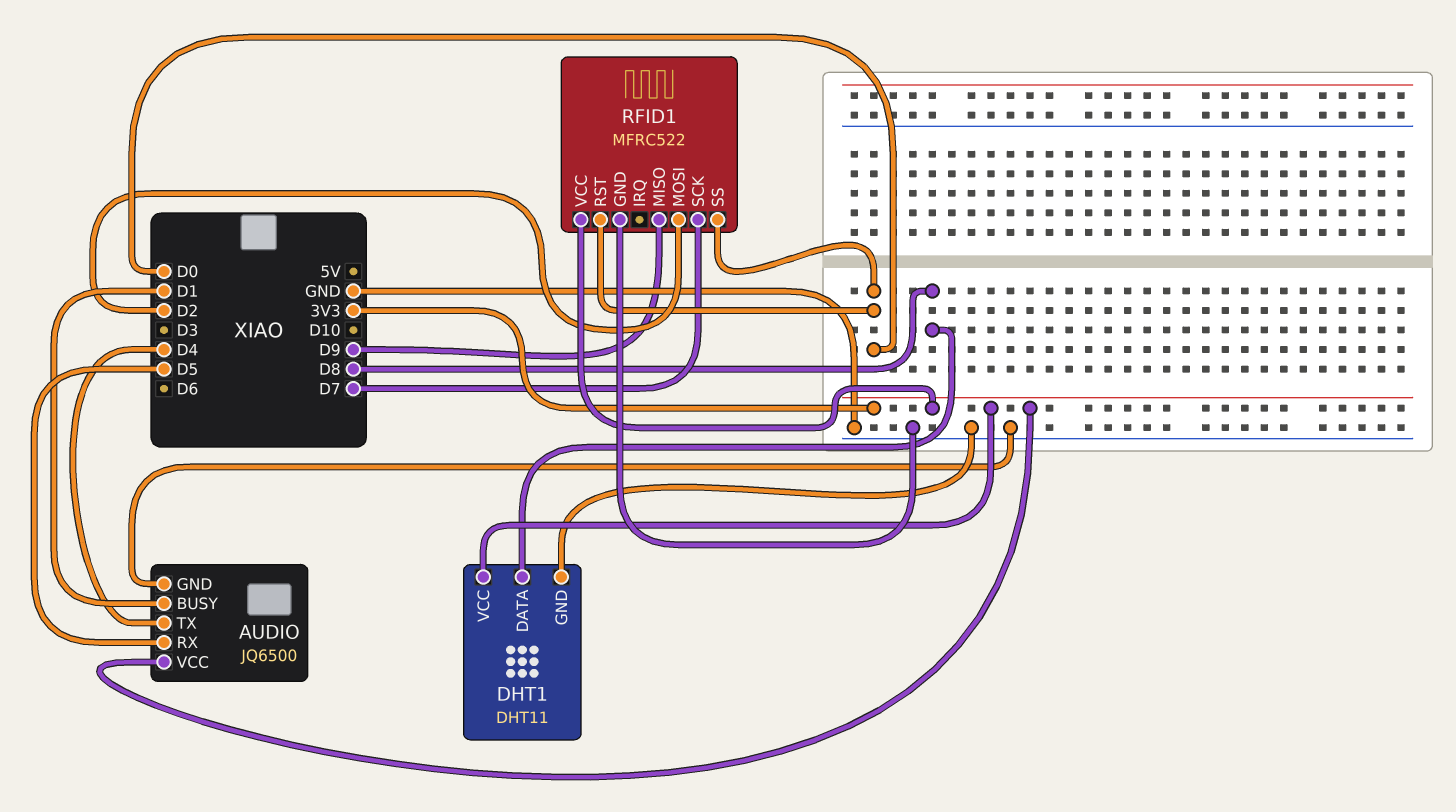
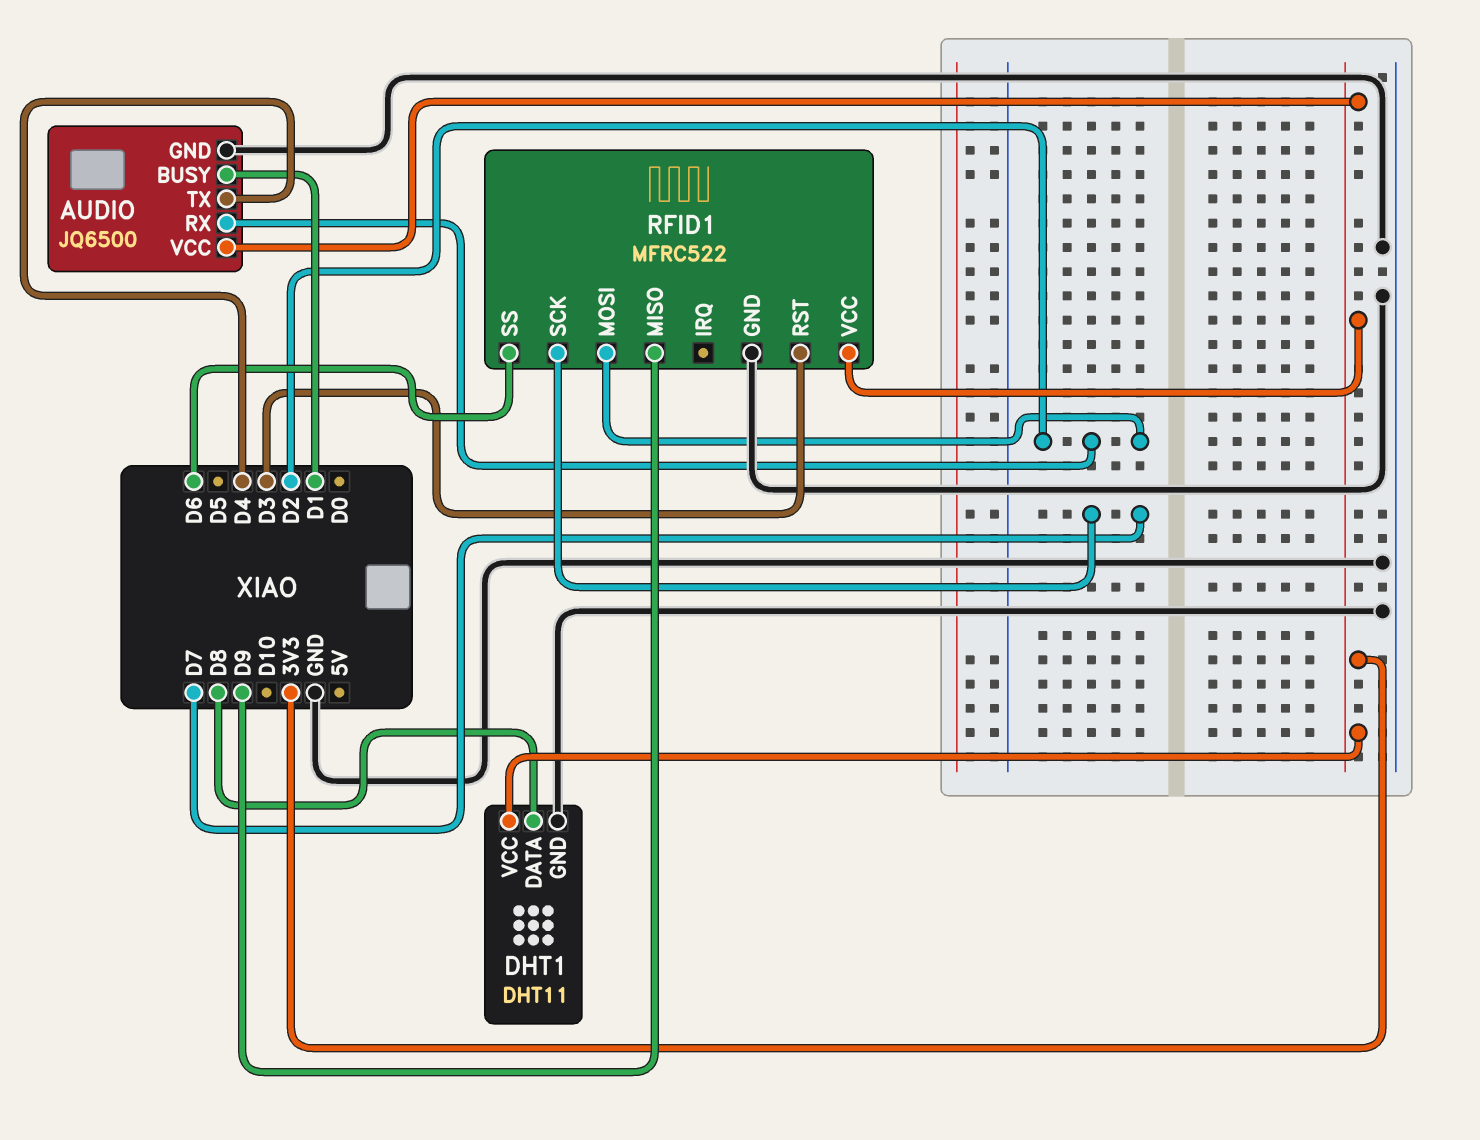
AUDIO pin RX: D5 -> D2
RFID1 pin RST: D0 -> D3
RFID1 pin SS: D0 -> D6

